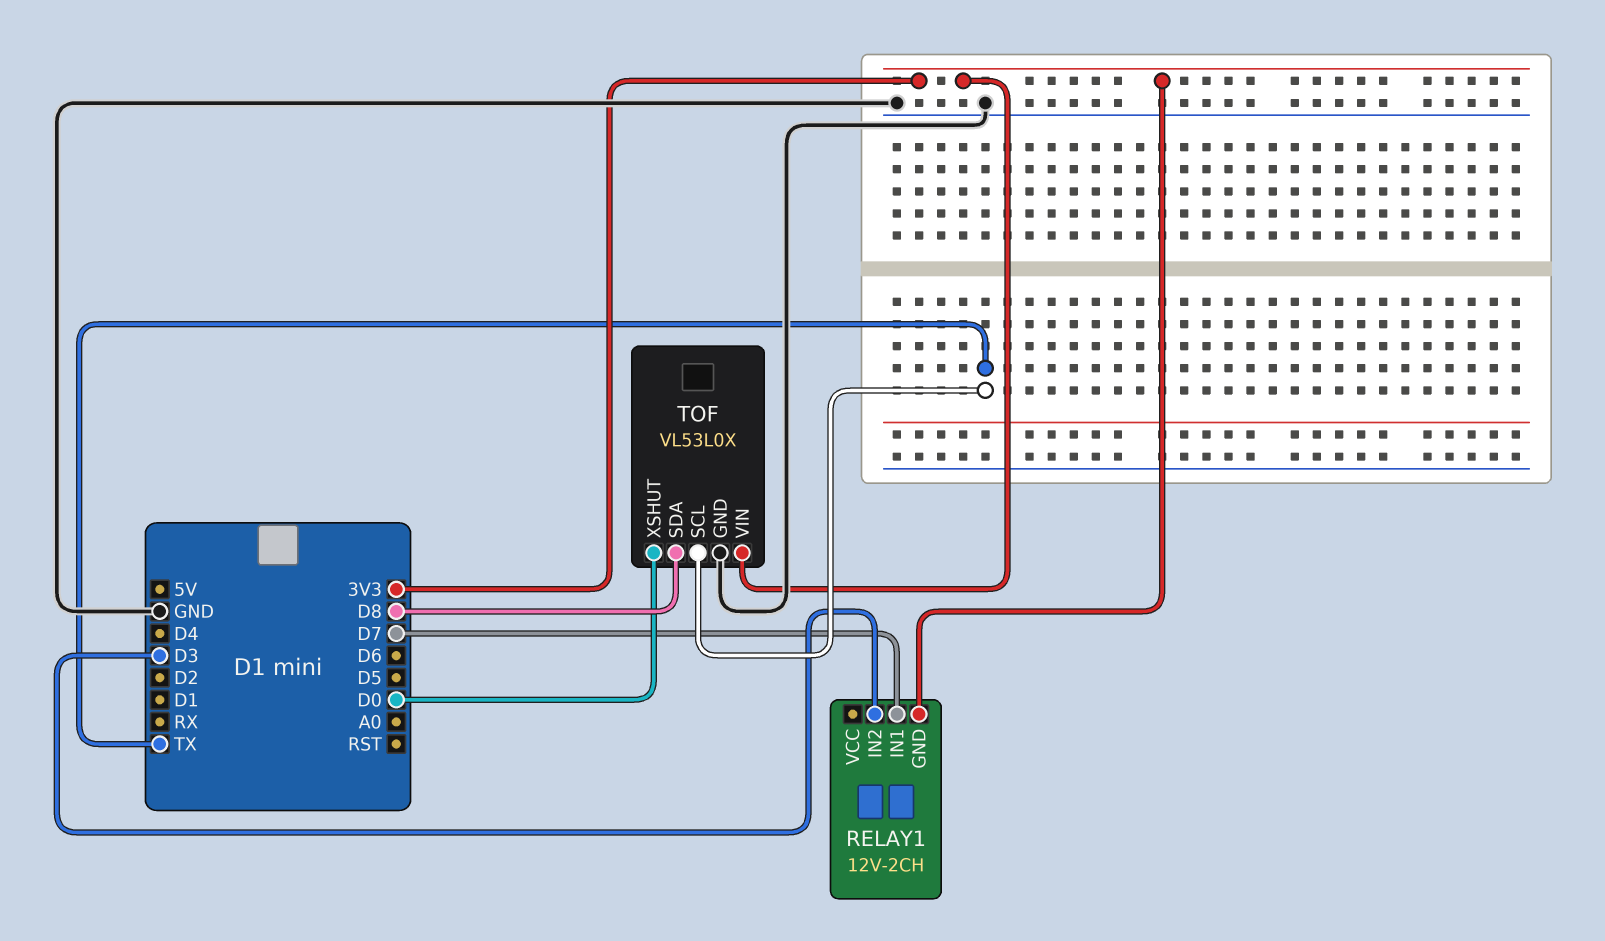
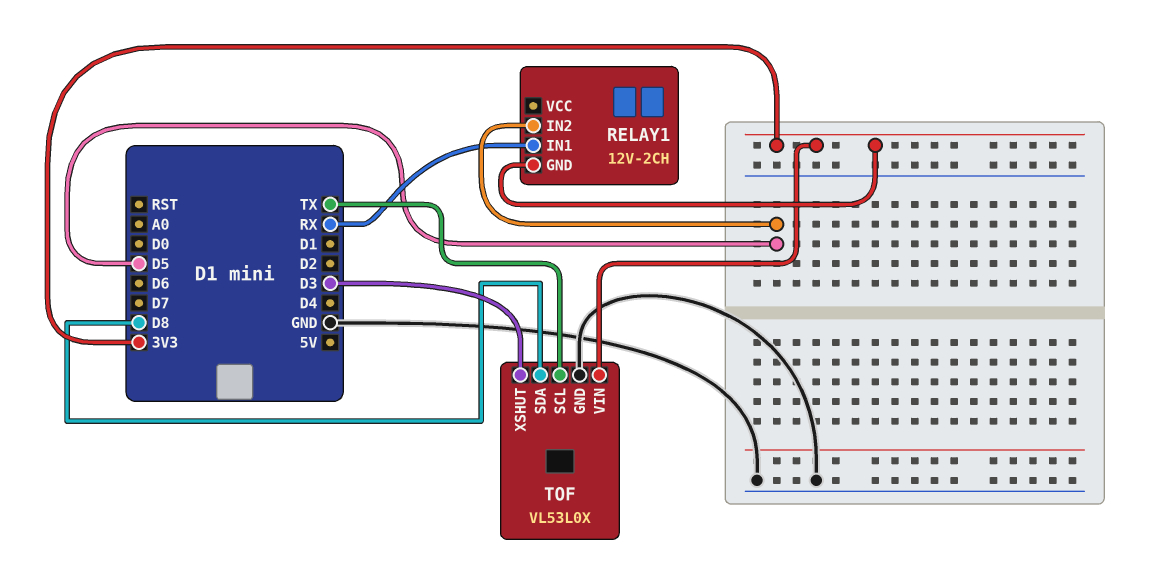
RELAY1 pin IN1: D7 -> RX
RELAY1 pin IN2: D3 -> D5
TOF pin XSHUT: D0 -> D3

